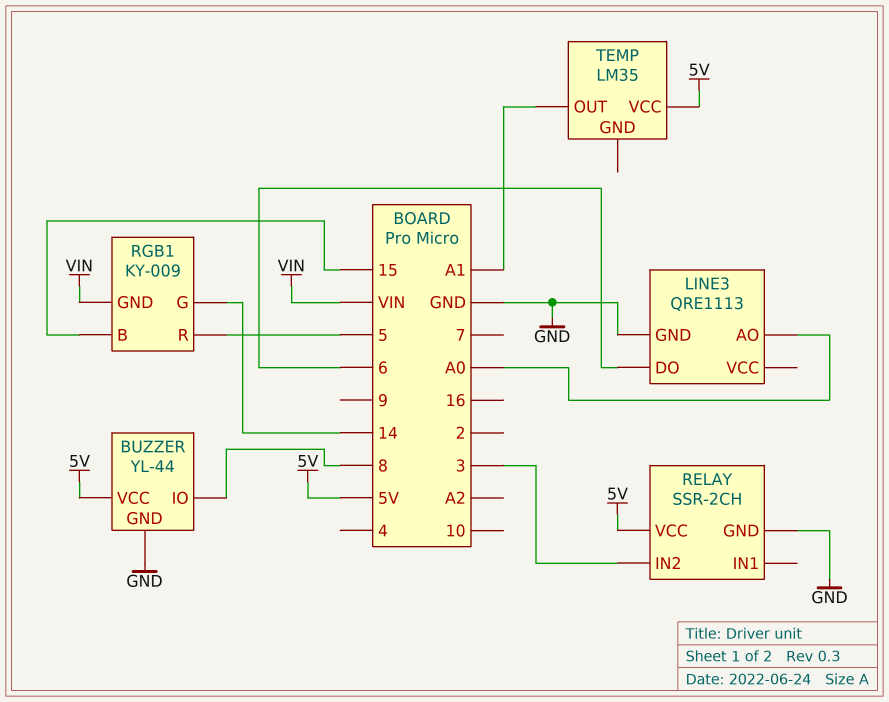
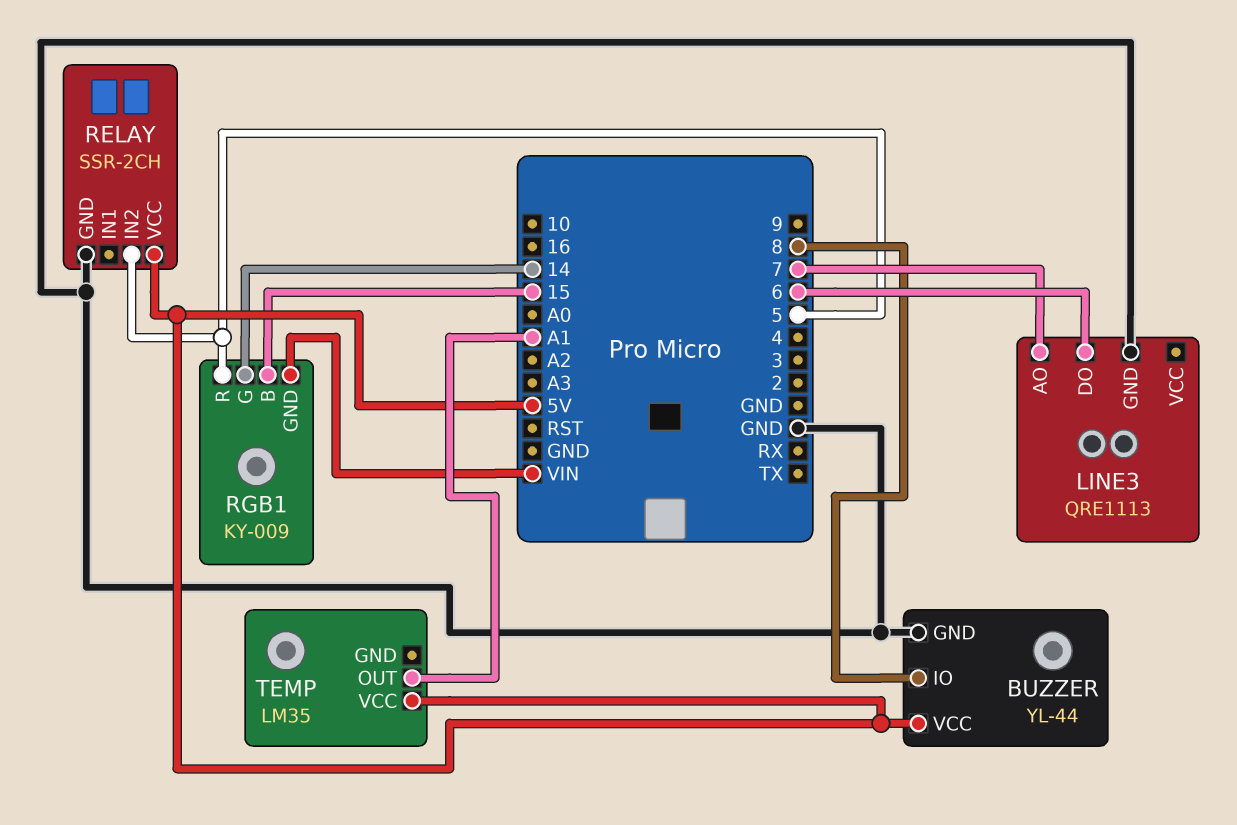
LINE3 pin AO: A0 -> 7
RELAY pin IN2: 3 -> 5

